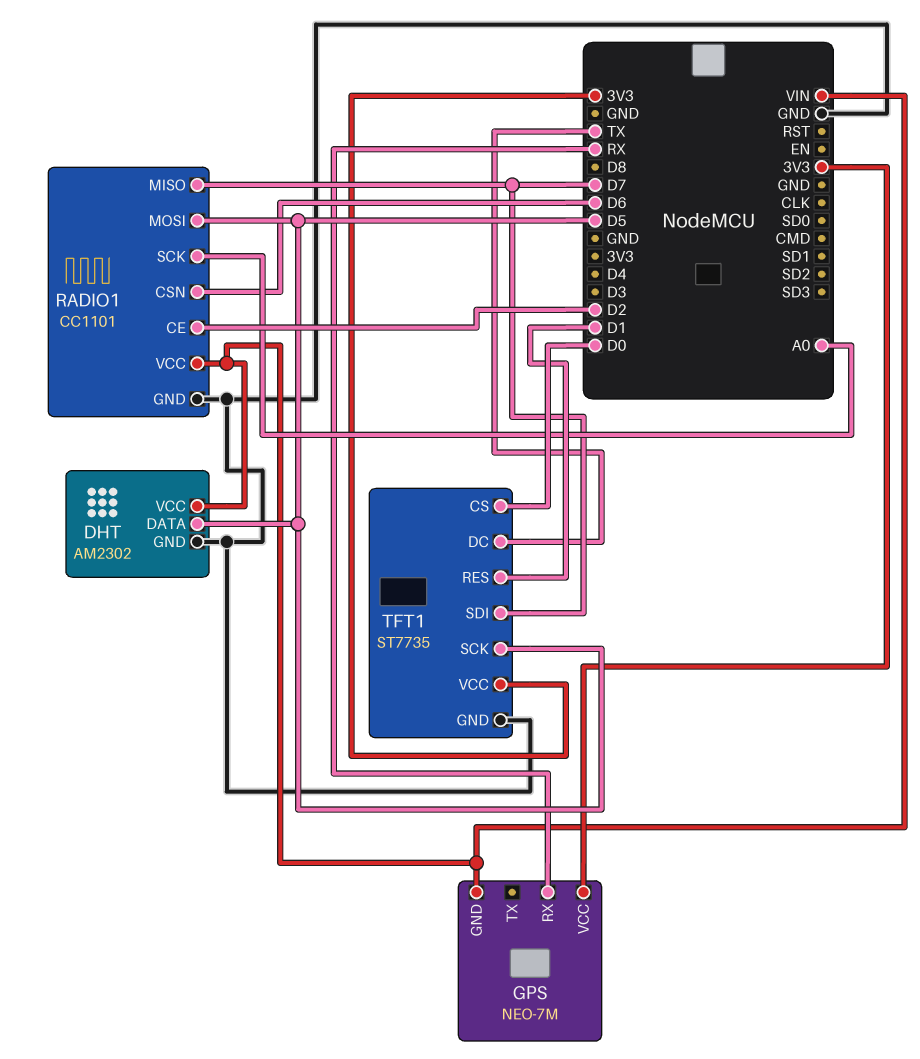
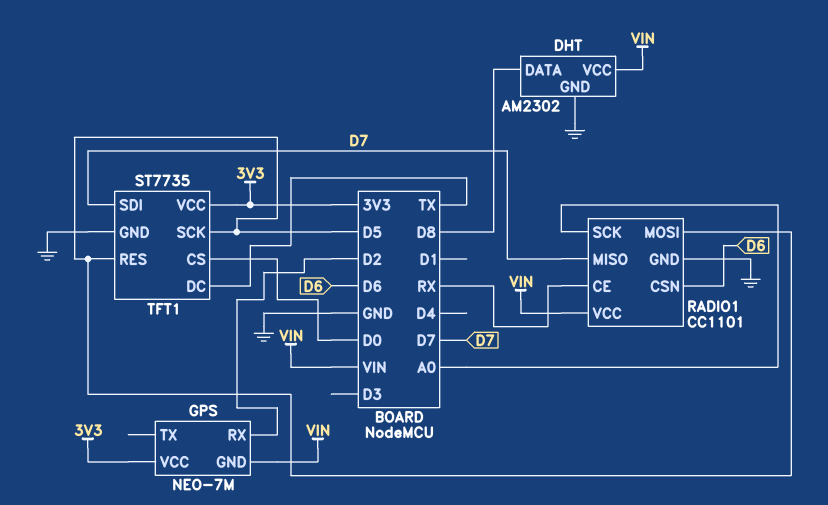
DHT pin DATA: D5 -> D8
GPS pin RX: RX -> D2
RADIO1 pin CE: D2 -> RX
TFT1 pin RES: D1 -> D5

